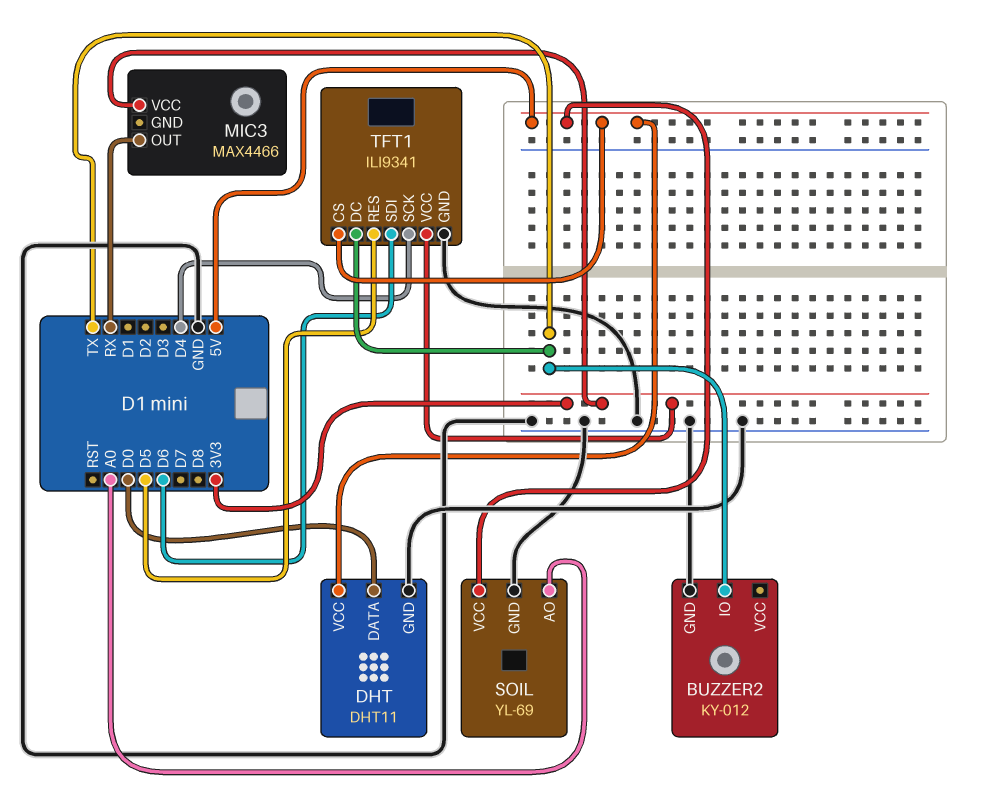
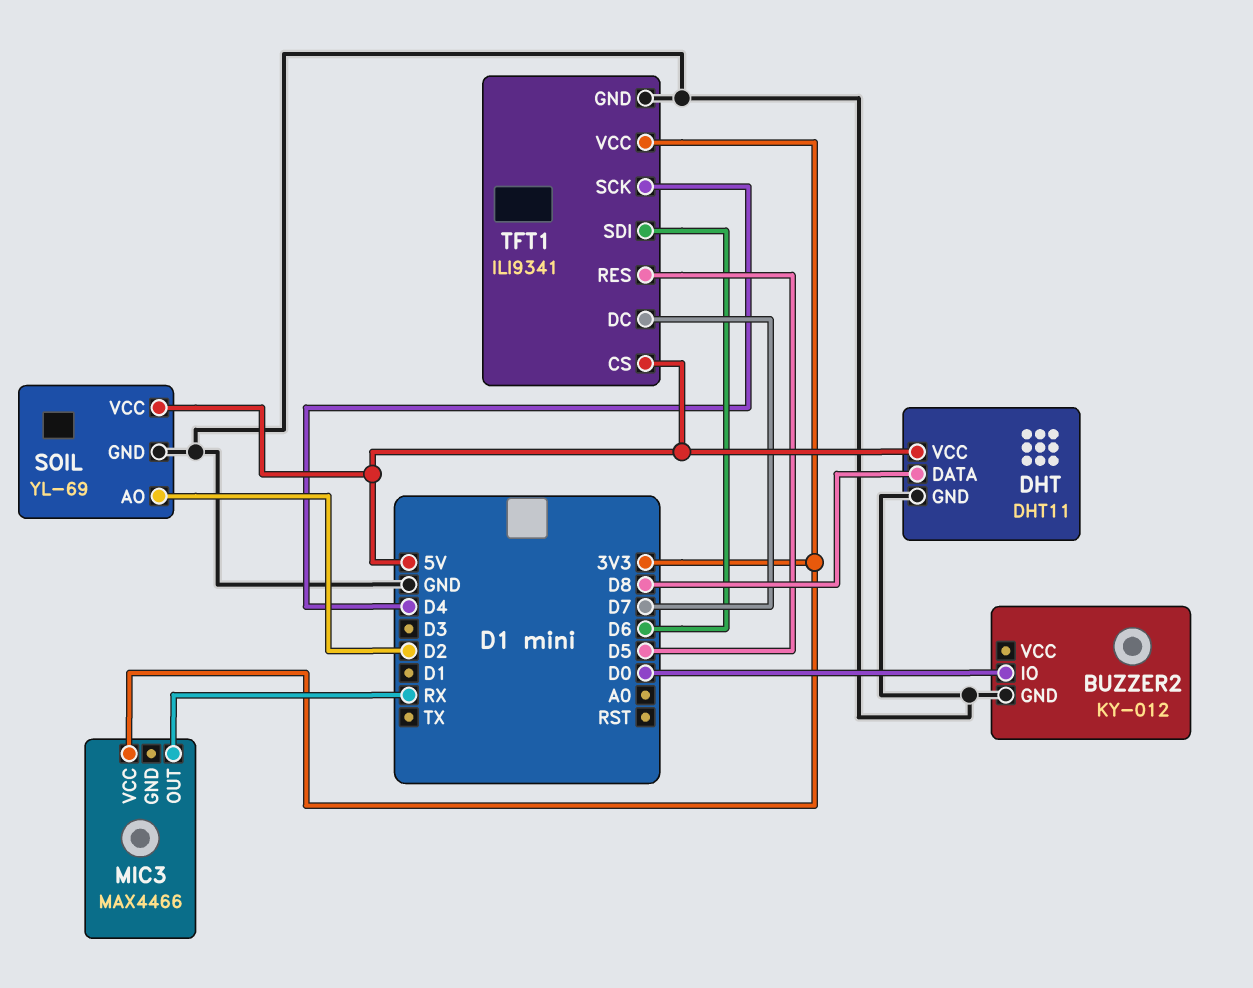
BUZZER2 pin IO: TX -> D0
DHT pin DATA: D0 -> D8
SOIL pin AO: A0 -> D2
TFT1 pin DC: TX -> D7

